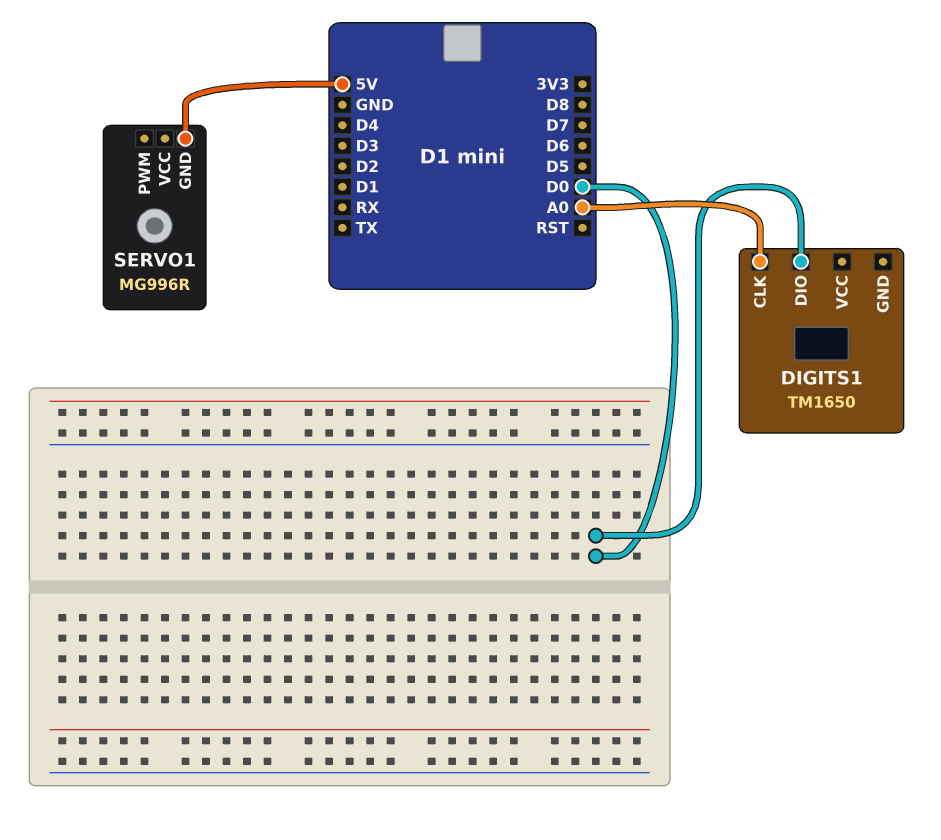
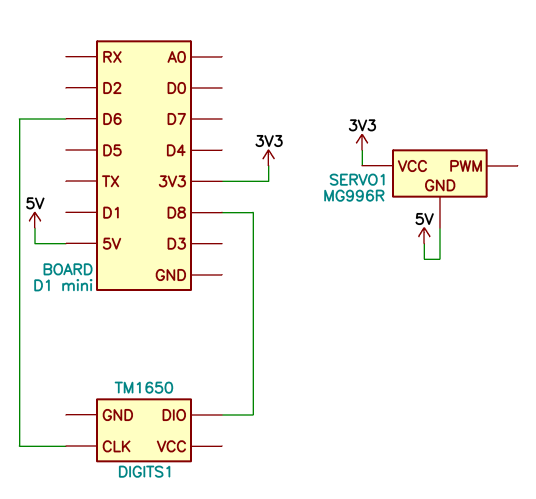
DIGITS1 pin CLK: A0 -> D6
DIGITS1 pin DIO: D0 -> D8
SERVO1 pin VCC: none -> 3V3

